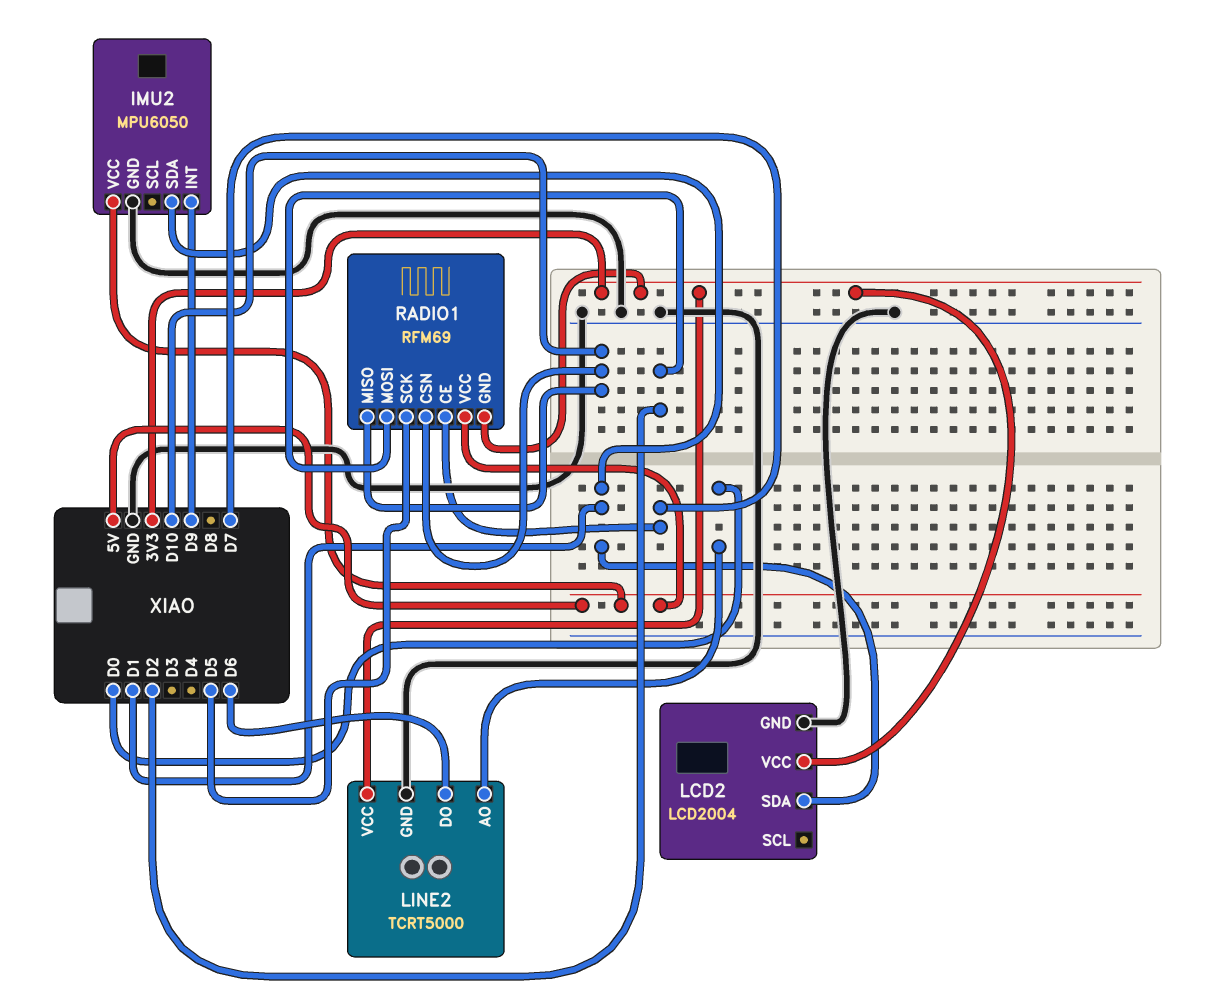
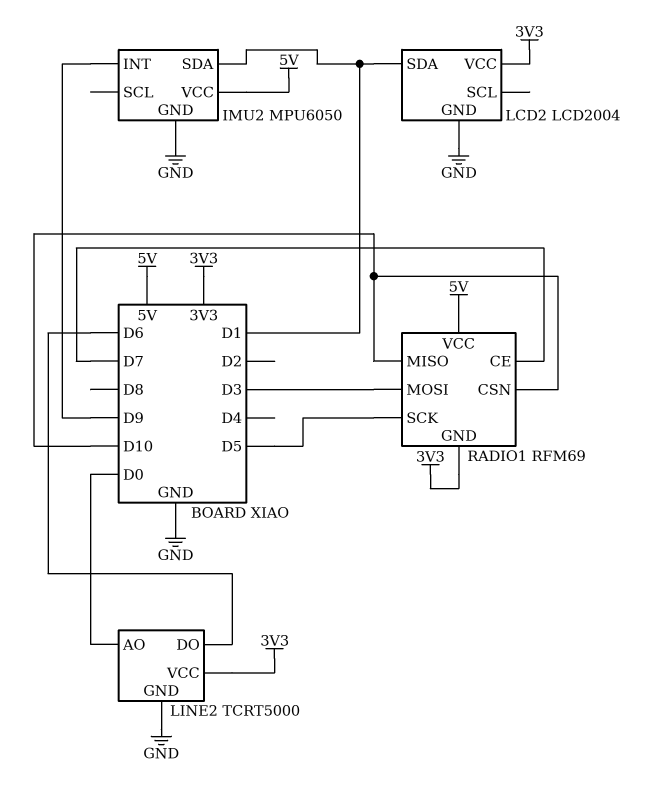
RADIO1 pin MOSI: D2 -> D3

